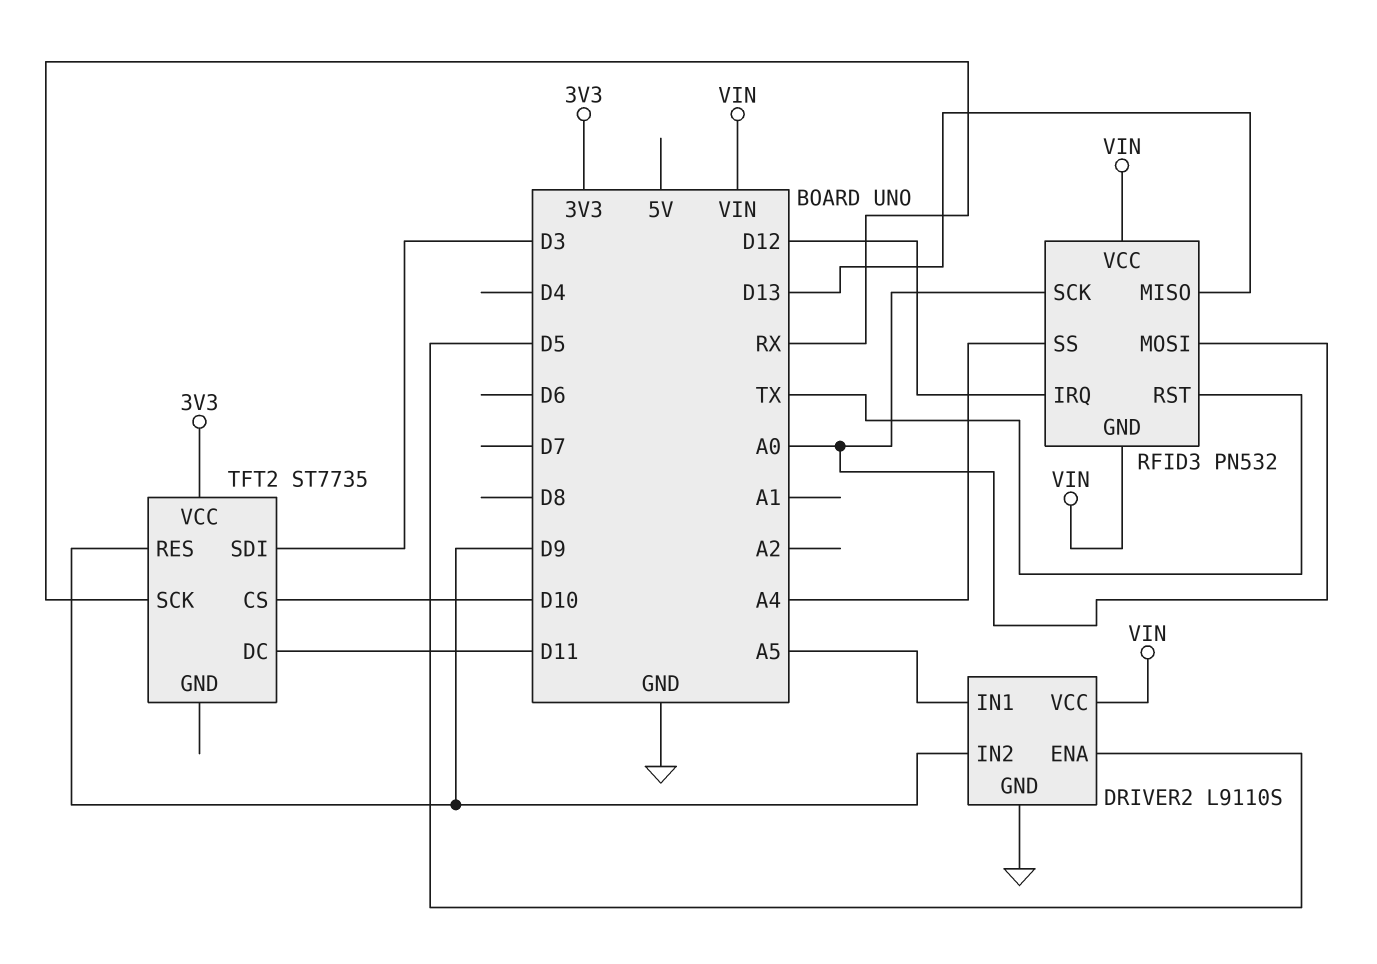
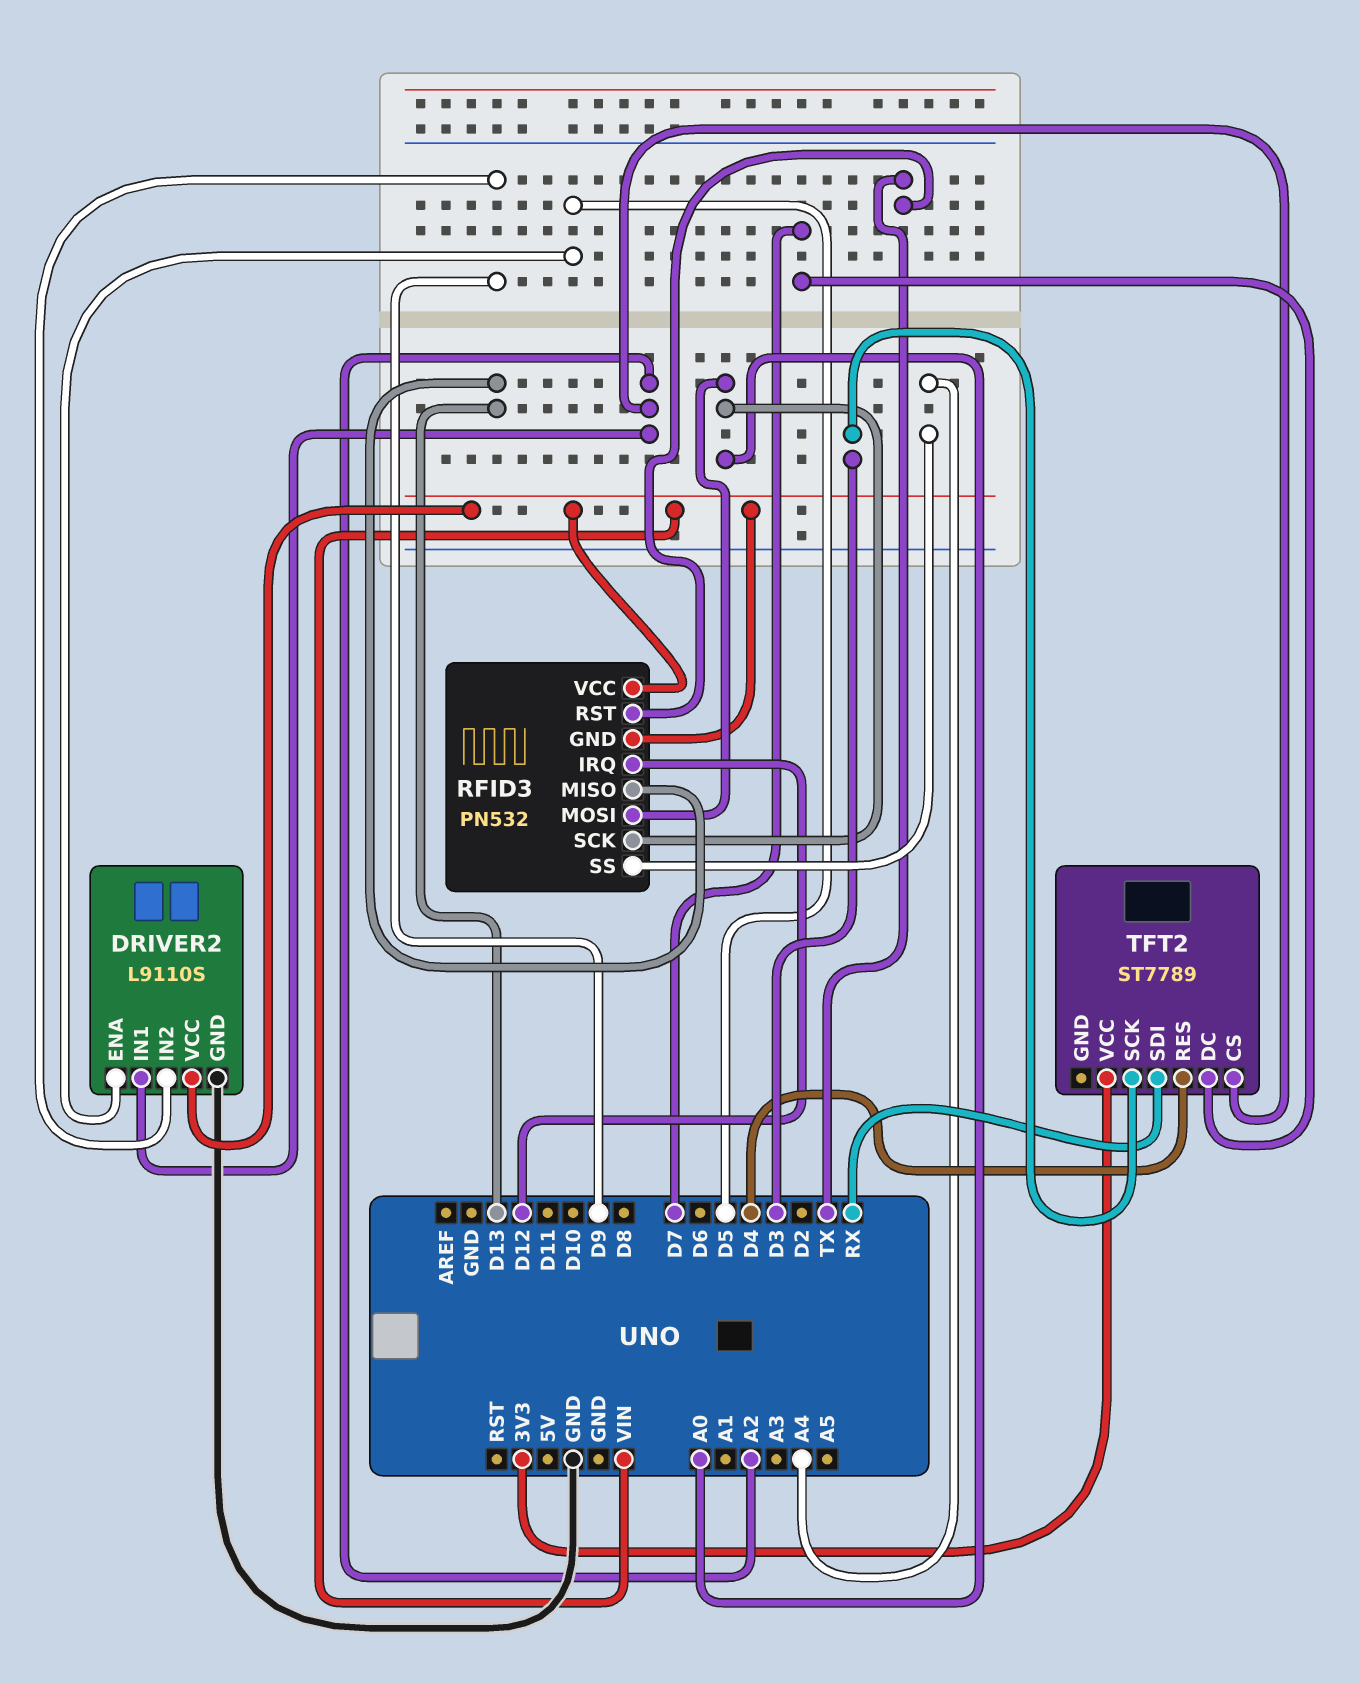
DRIVER2 pin IN1: A5 -> A2
TFT2: ST7735 -> ST7789
TFT2 pin CS: D10 -> A2
TFT2 pin DC: D11 -> D7
TFT2 pin RES: D9 -> D4
TFT2 pin SCK: RX -> D3
TFT2 pin SDI: D3 -> RX

